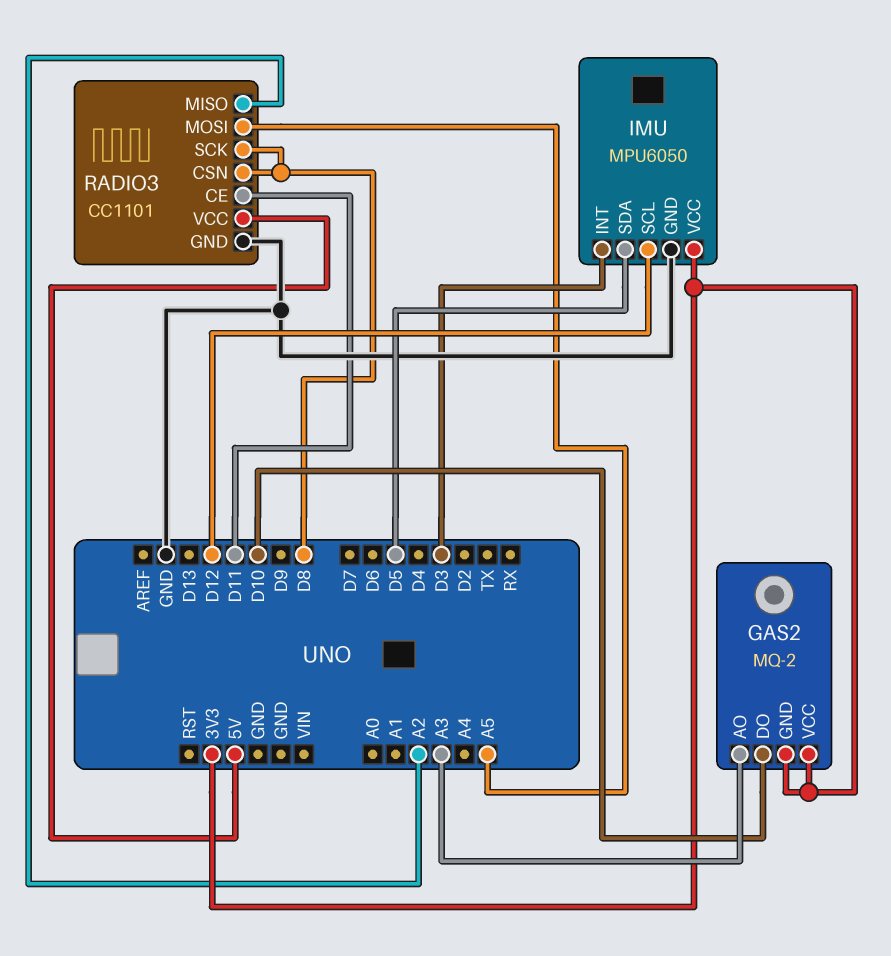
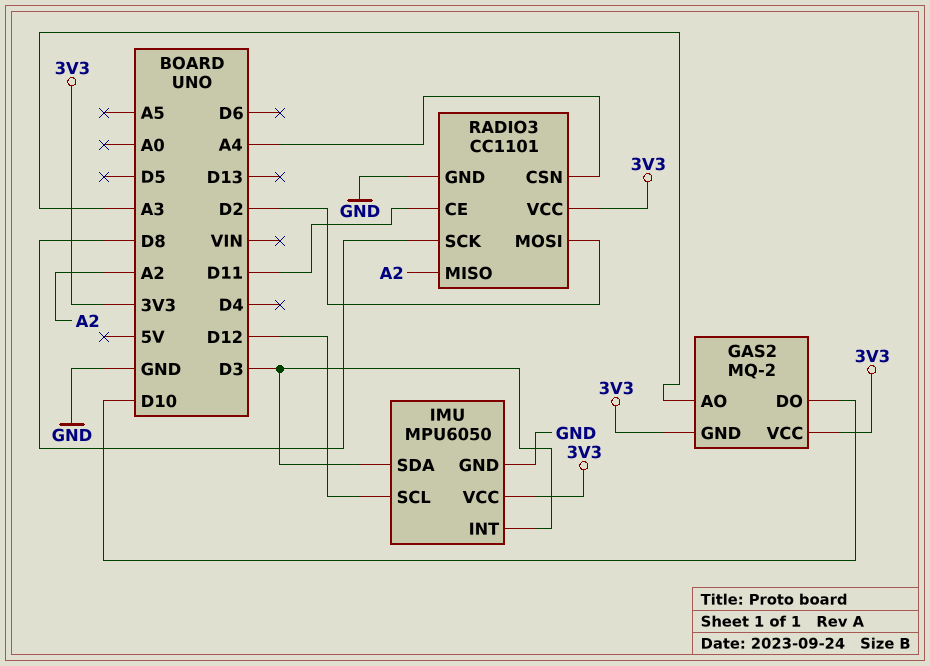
IMU pin SDA: D5 -> D3
RADIO3 pin CSN: D8 -> A4
RADIO3 pin MOSI: A5 -> D2
RADIO3 pin VCC: 5V -> 3V3

